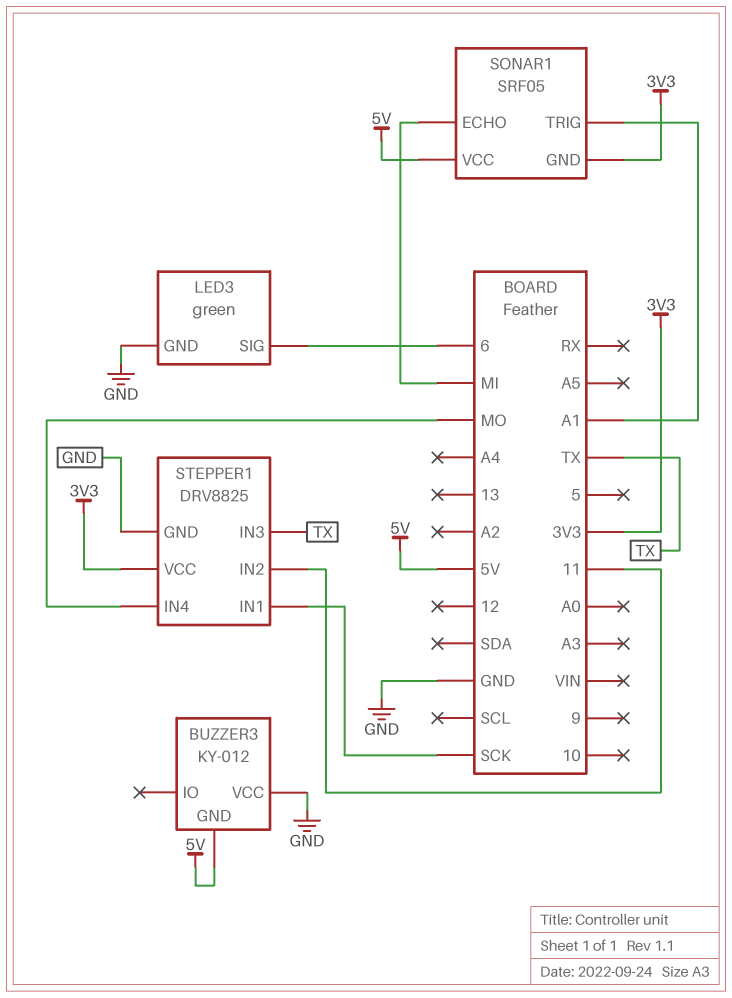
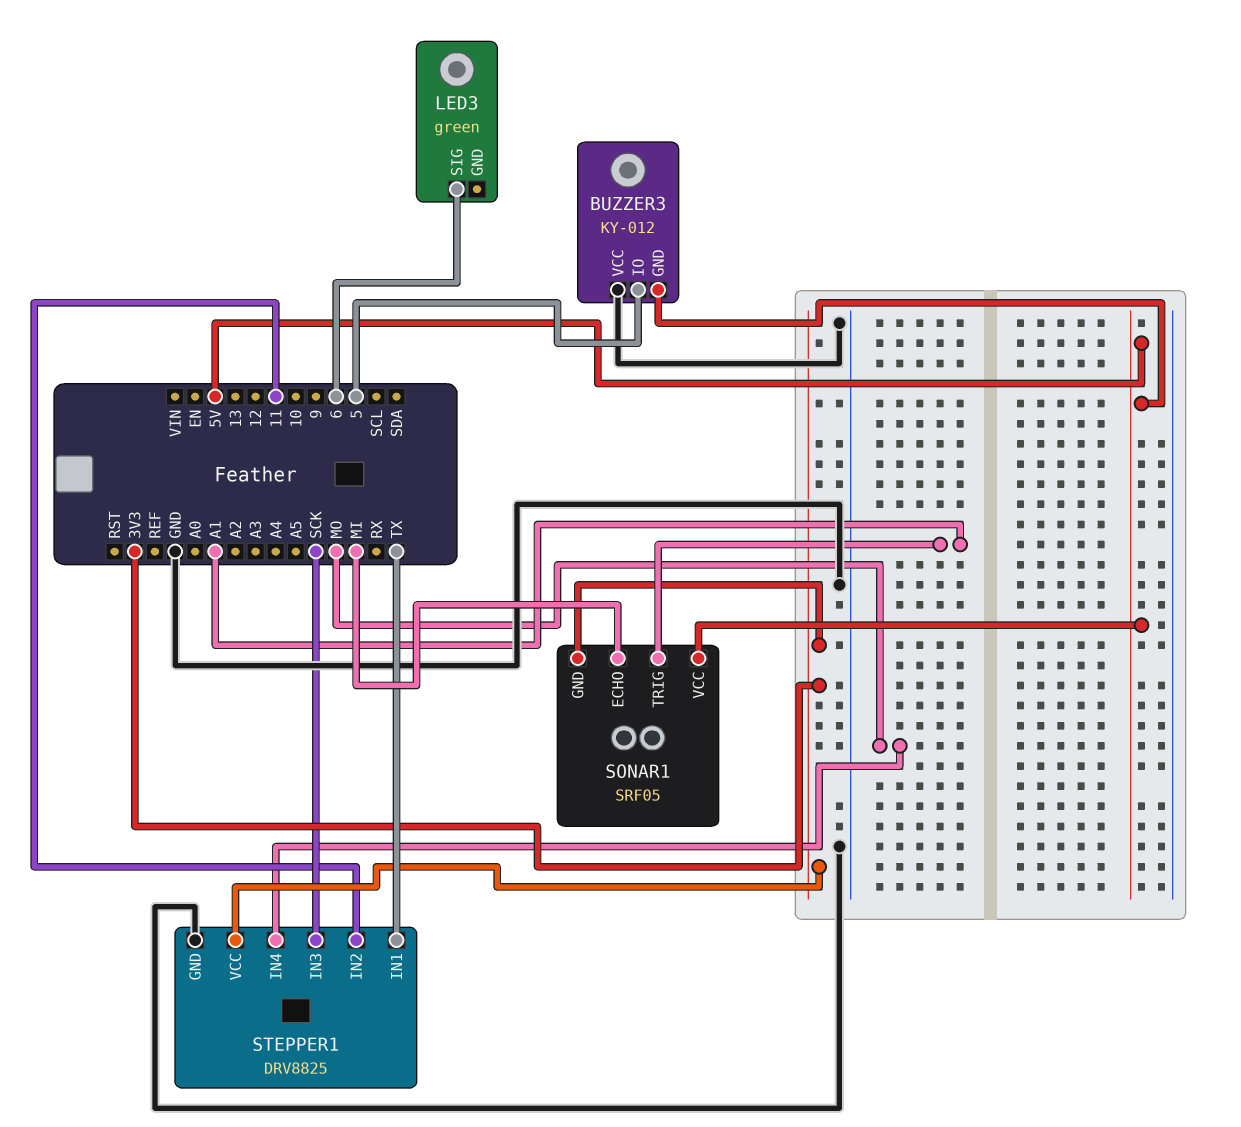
BUZZER3 pin IO: none -> 5
LED3 pin GND: GND -> none
STEPPER1 pin IN1: SCK -> TX
STEPPER1 pin IN3: TX -> SCK

